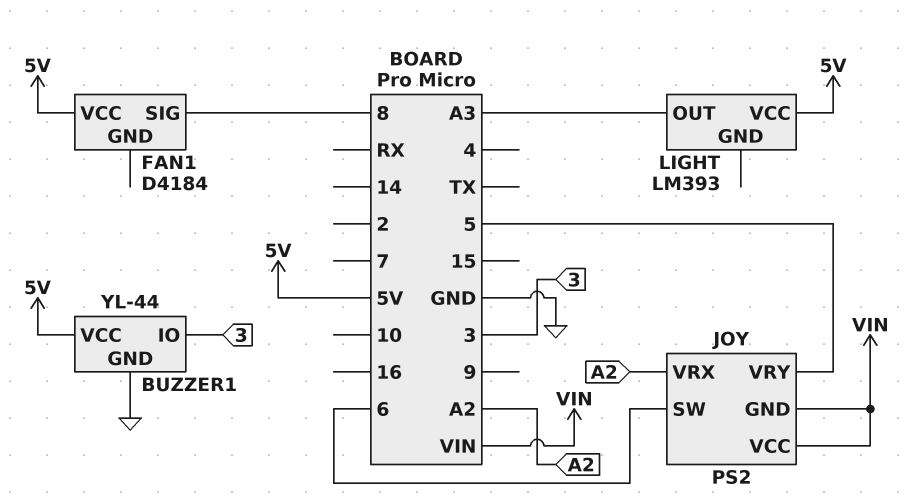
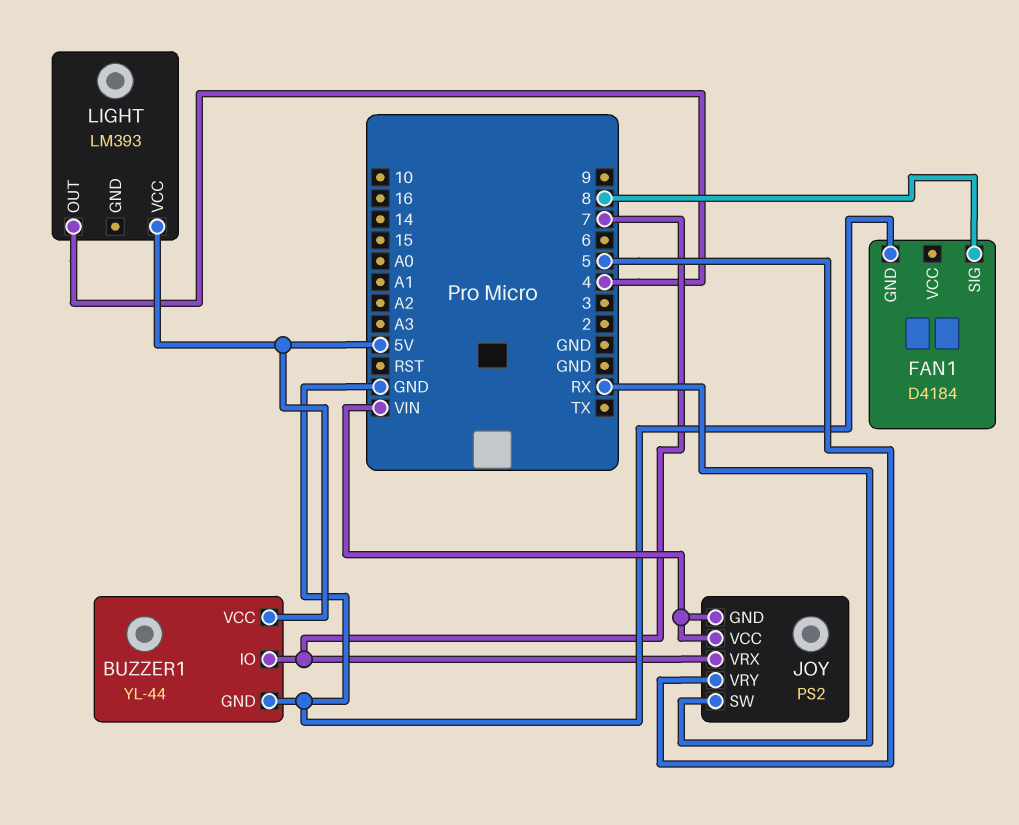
BUZZER1 pin IO: 3 -> 7
FAN1 pin GND: none -> GND
FAN1 pin VCC: 5V -> none
JOY pin SW: 6 -> RX
JOY pin VRX: A2 -> 7
LIGHT pin OUT: A3 -> 4

